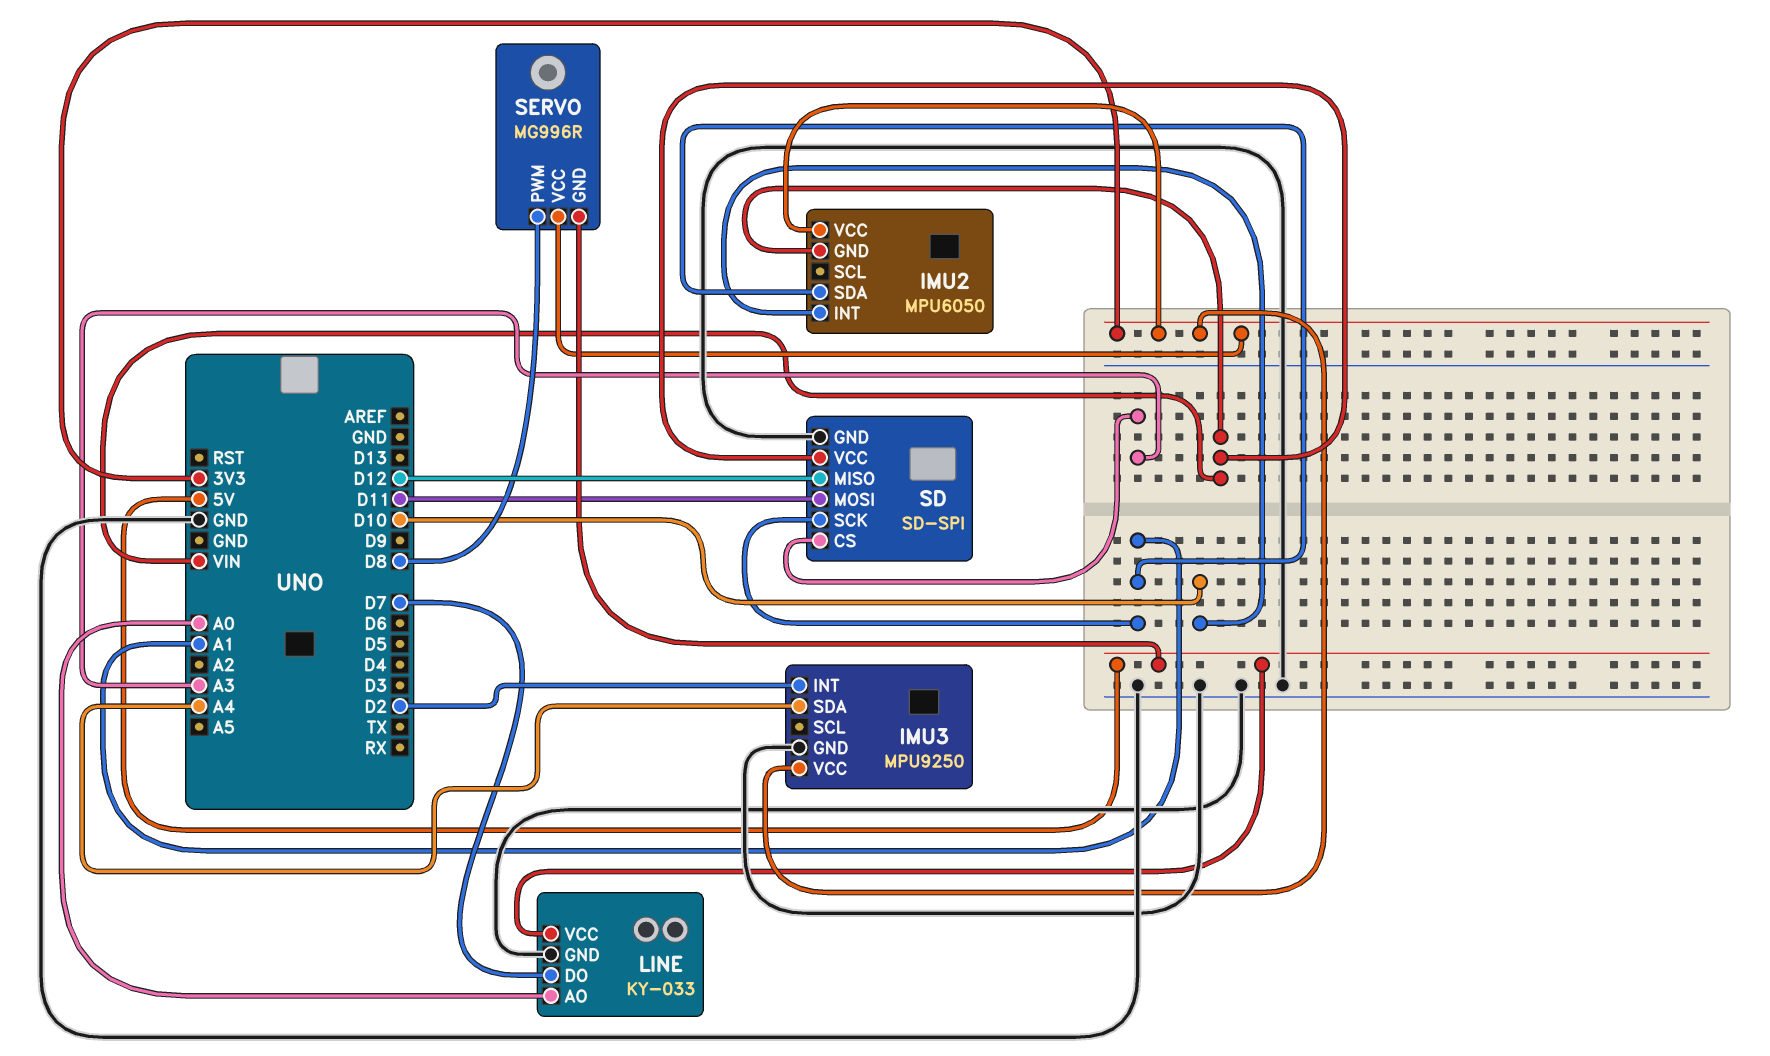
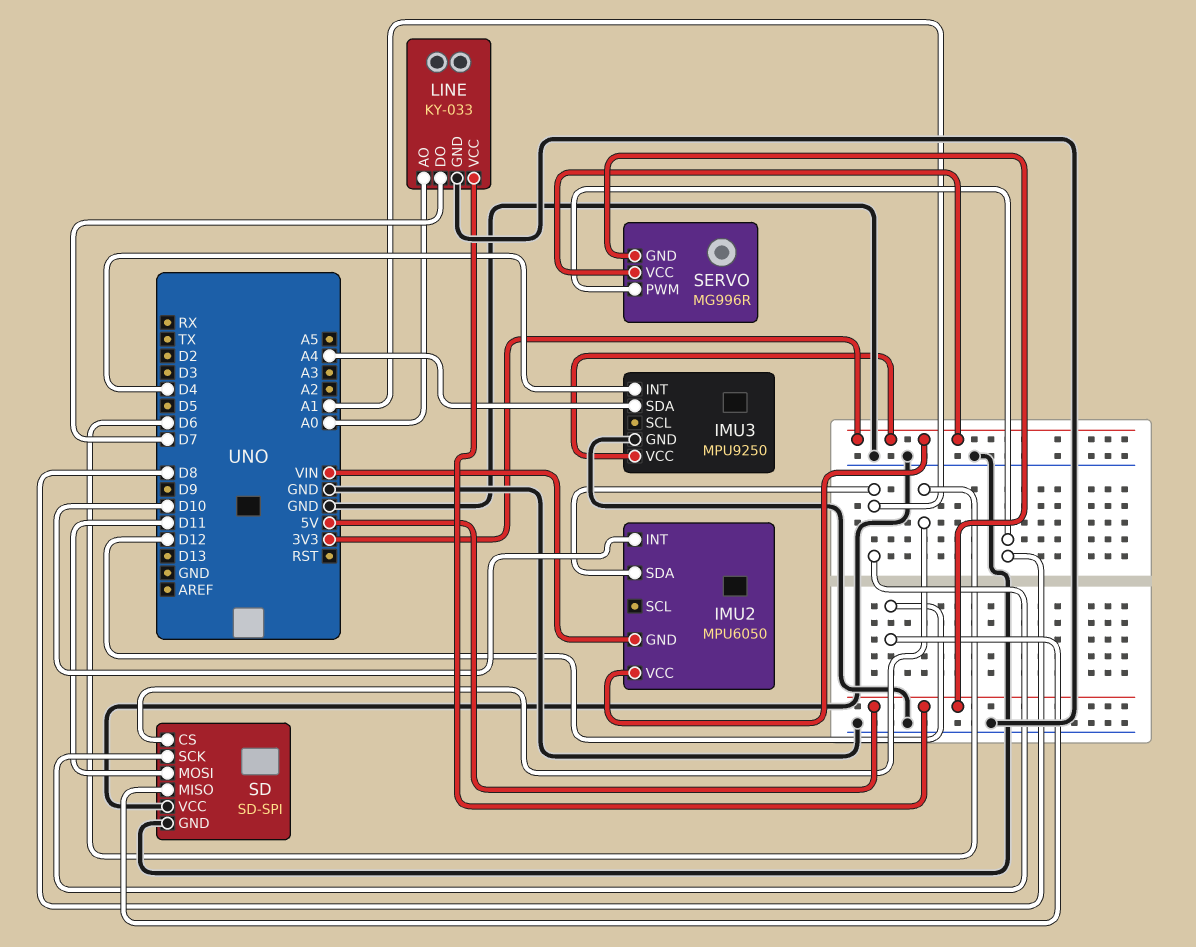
IMU3 pin INT: D2 -> D4
SD pin CS: A3 -> D6
SD pin VCC: VIN -> GND

